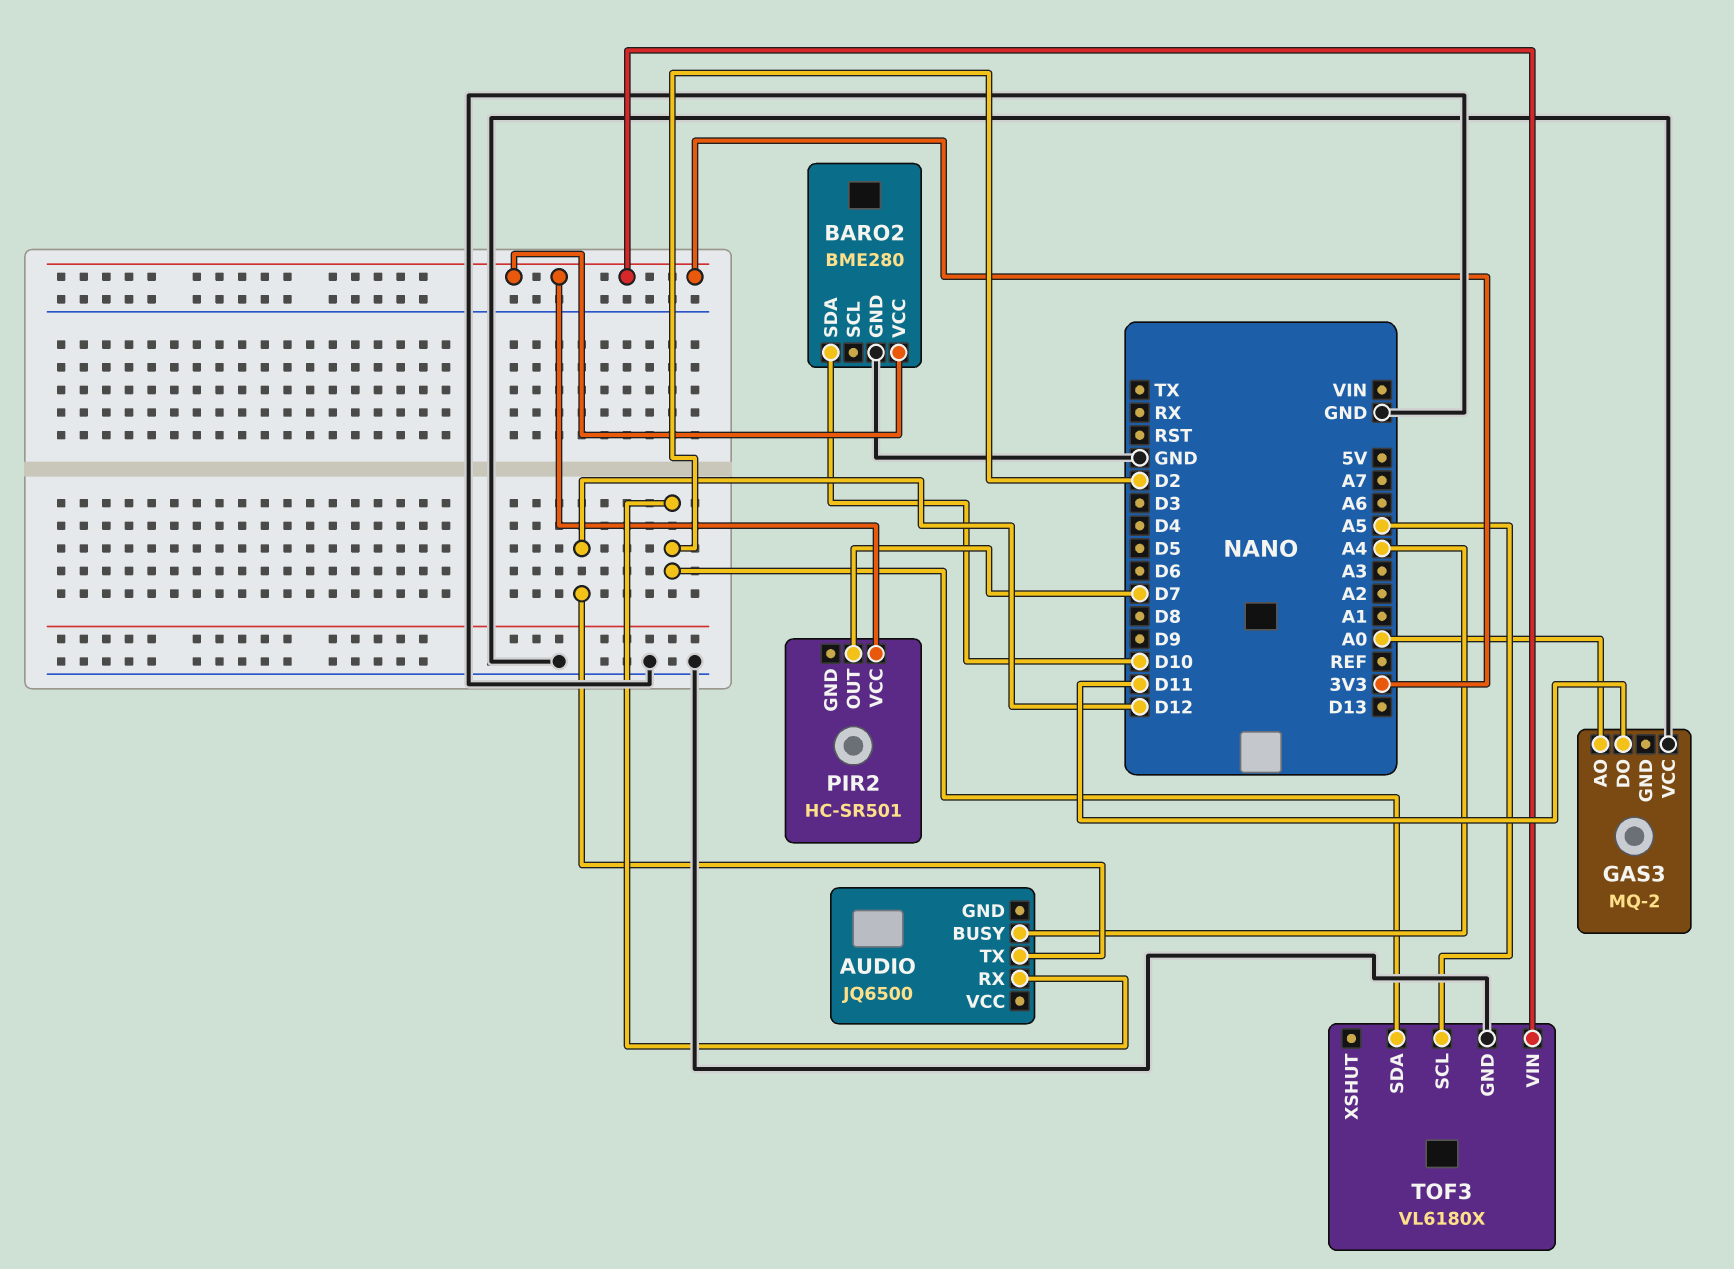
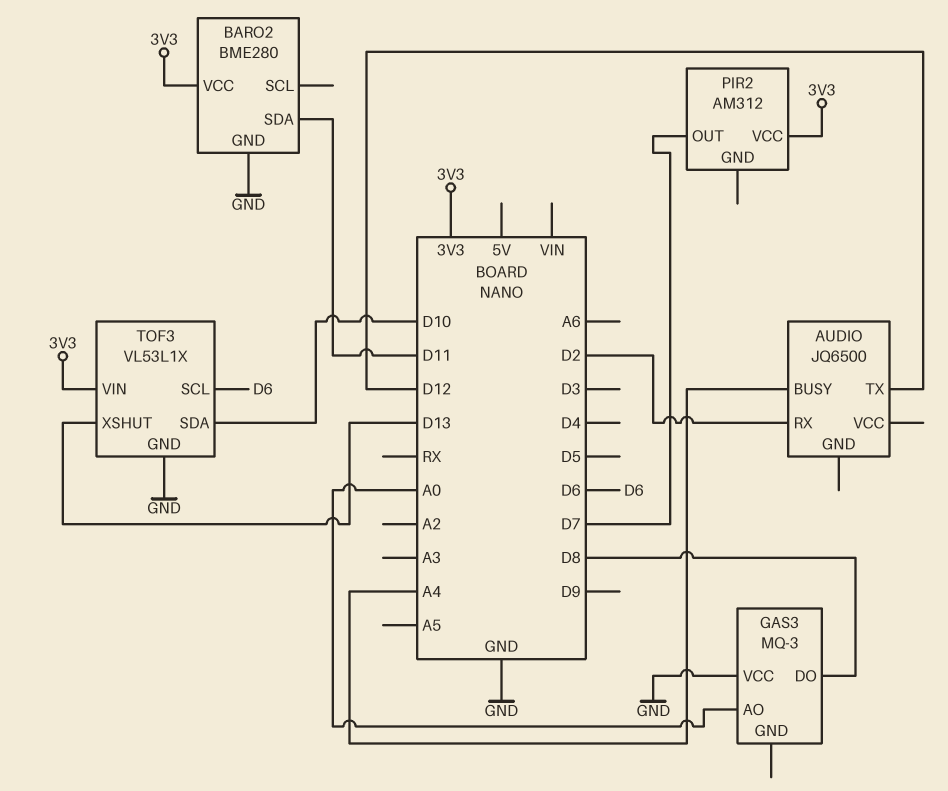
BARO2 pin SDA: D10 -> D11
GAS3: MQ-2 -> MQ-3
GAS3 pin DO: D11 -> D8
PIR2: HC-SR501 -> AM312
TOF3: VL6180X -> VL53L1X
TOF3 pin SCL: A5 -> D6
TOF3 pin SDA: D2 -> D10
TOF3 pin XSHUT: none -> D13

